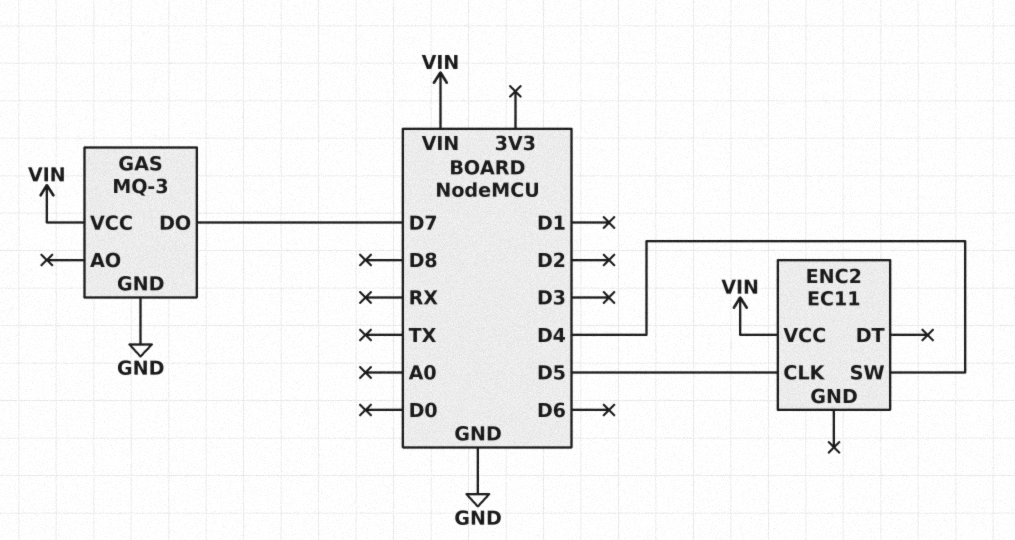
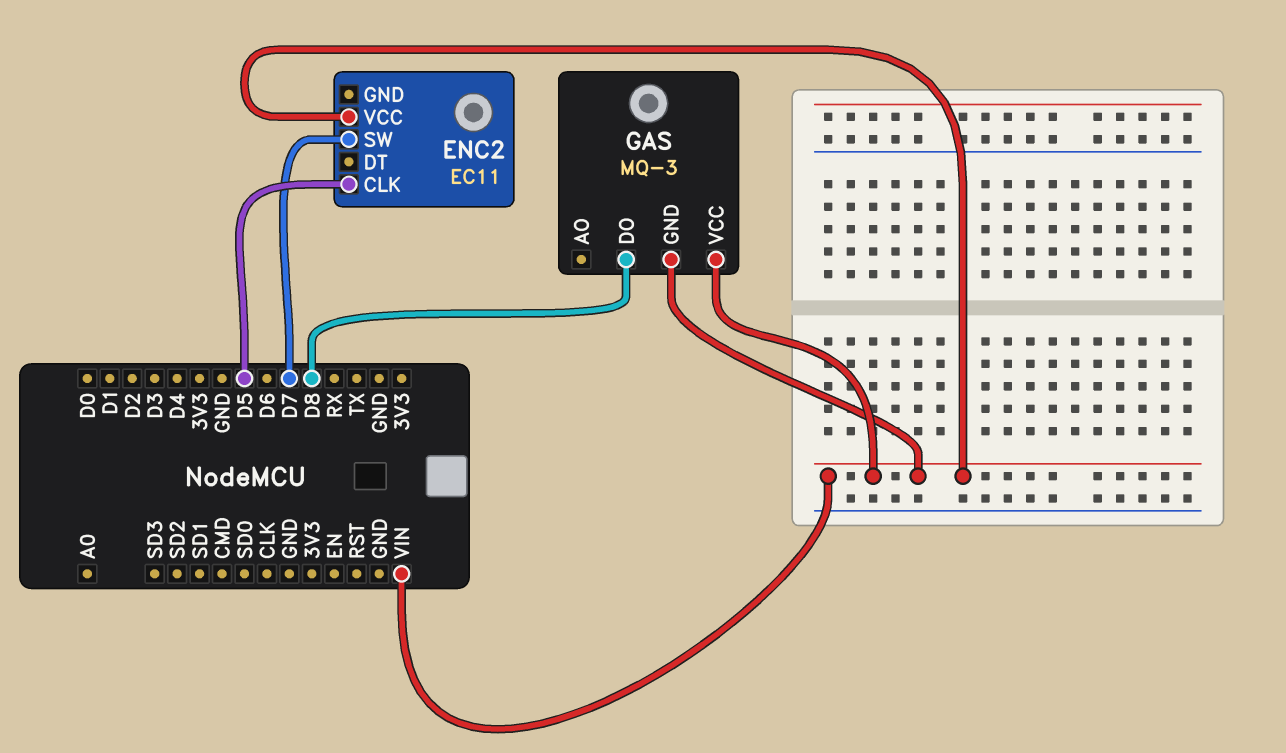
ENC2 pin SW: D4 -> D7
GAS pin DO: D7 -> D8
GAS pin GND: GND -> VIN

